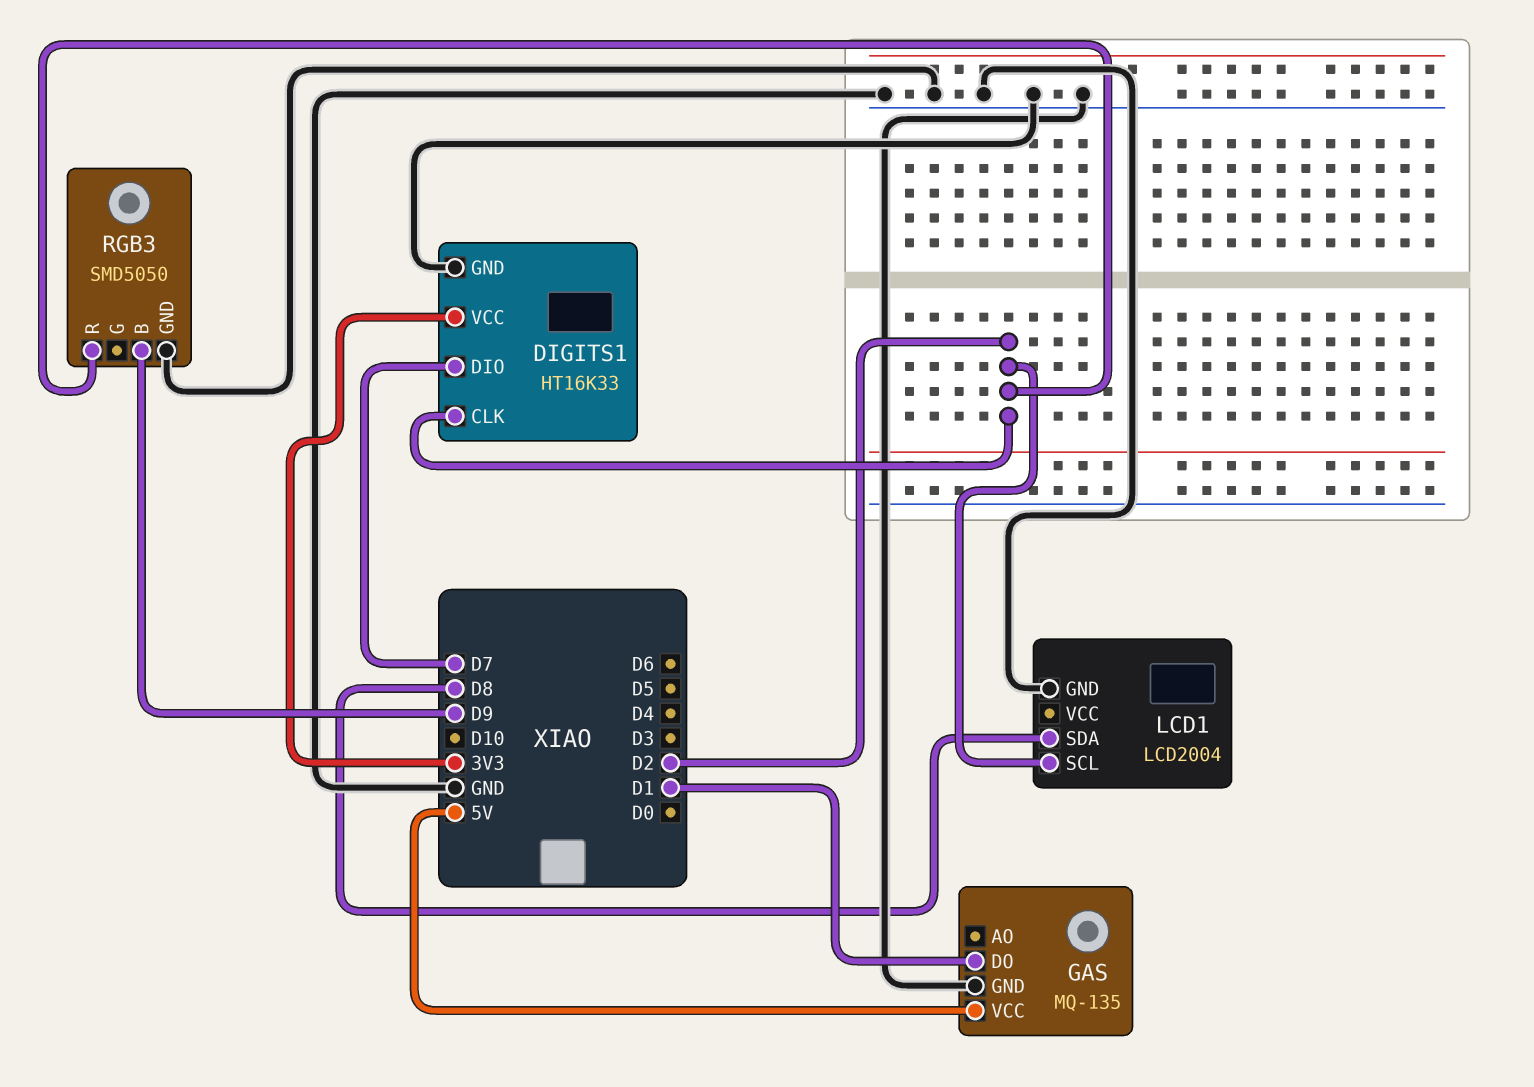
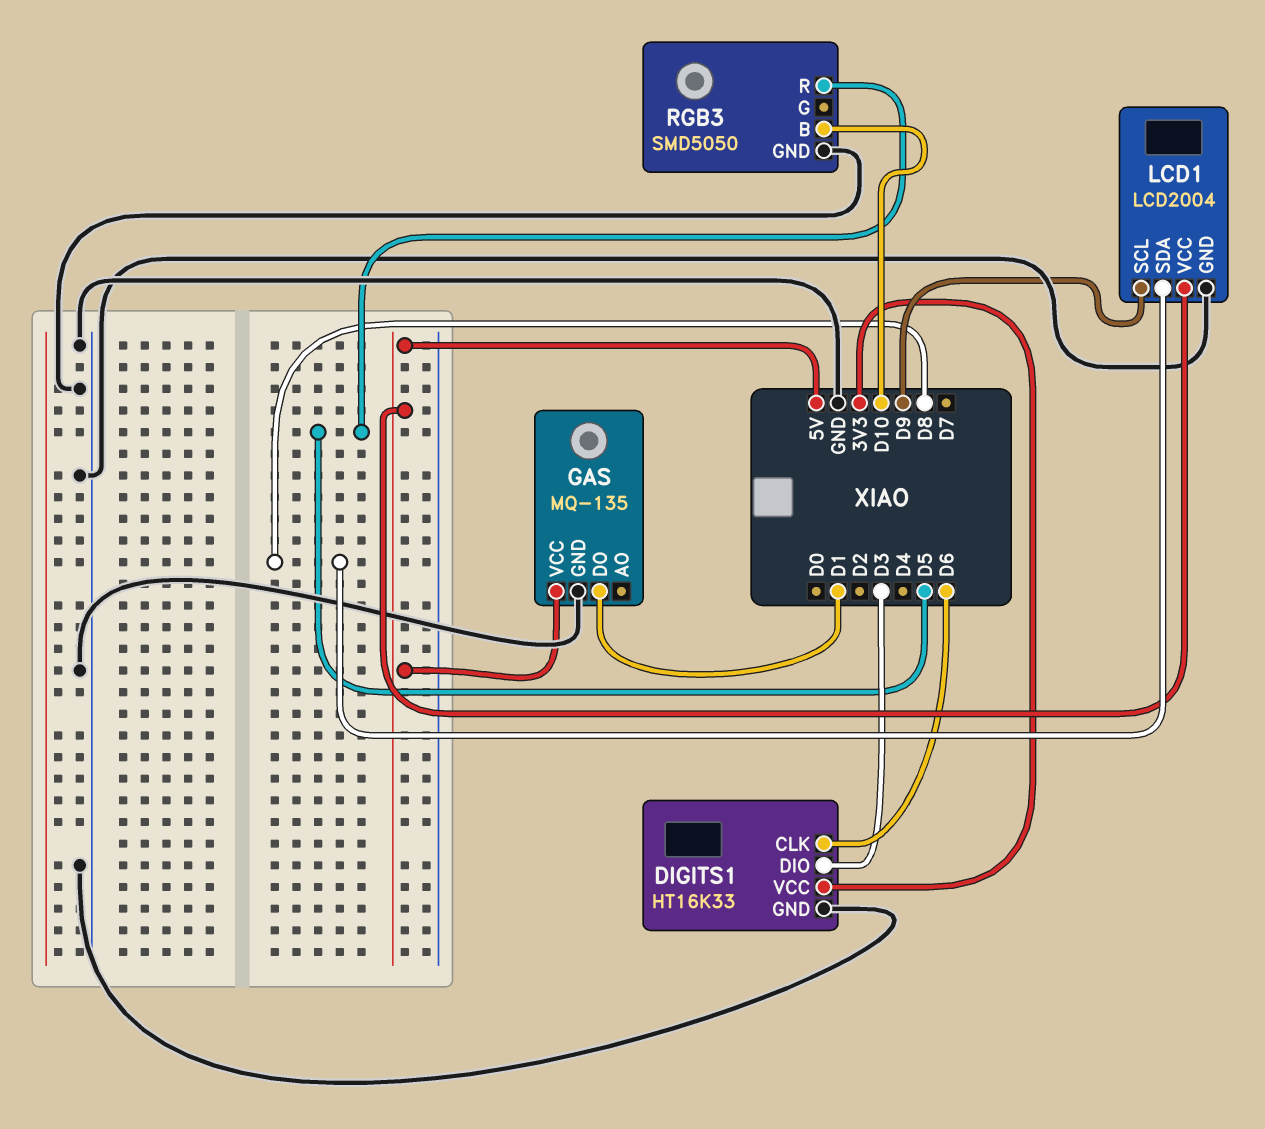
DIGITS1 pin CLK: D2 -> D6
DIGITS1 pin DIO: D7 -> D3
LCD1 pin SCL: D2 -> D9
LCD1 pin VCC: none -> 5V
RGB3 pin B: D9 -> D10
RGB3 pin R: D2 -> D5

